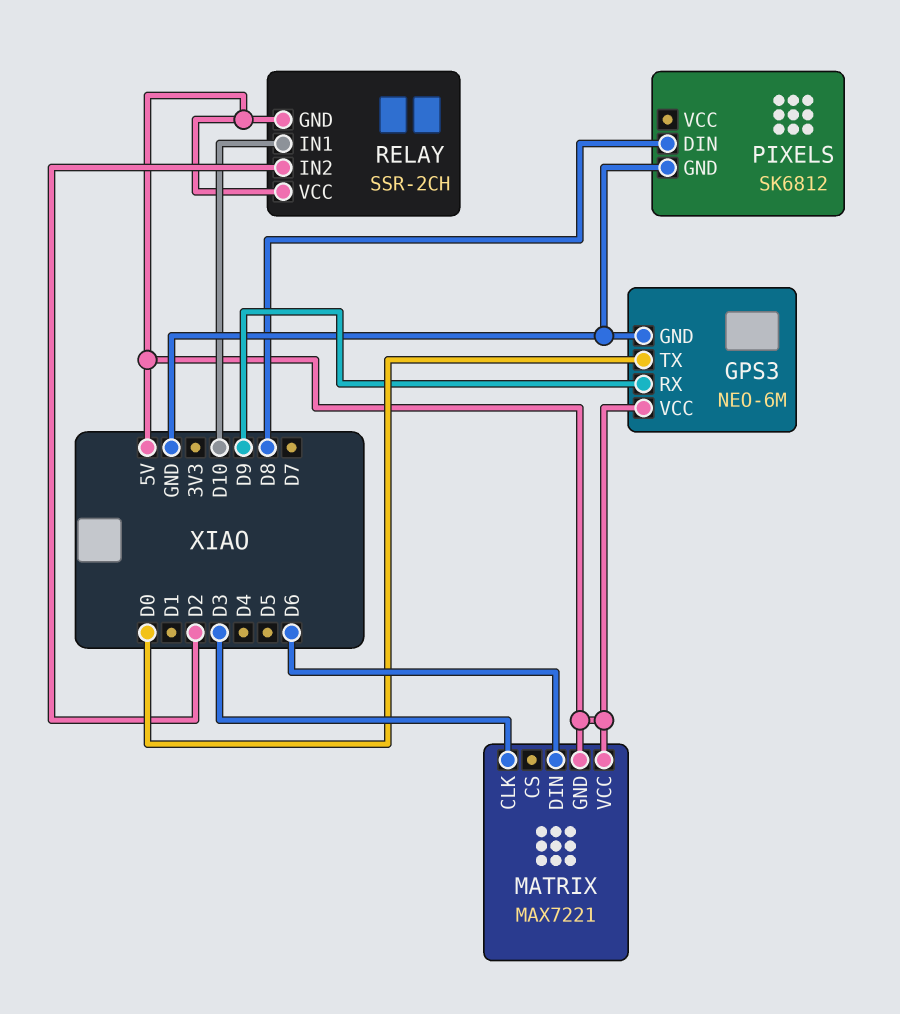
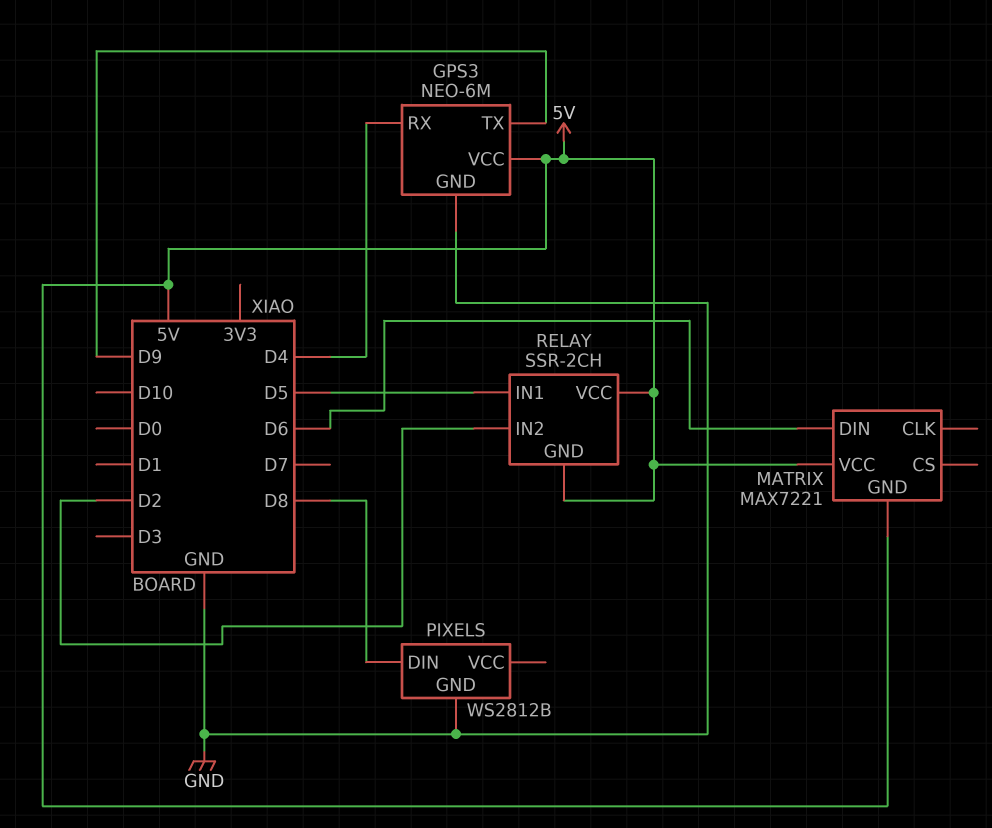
GPS3 pin RX: D9 -> D4
GPS3 pin TX: D0 -> D9
MATRIX pin CLK: D3 -> none
PIXELS: SK6812 -> WS2812B
RELAY pin IN1: D10 -> D5

